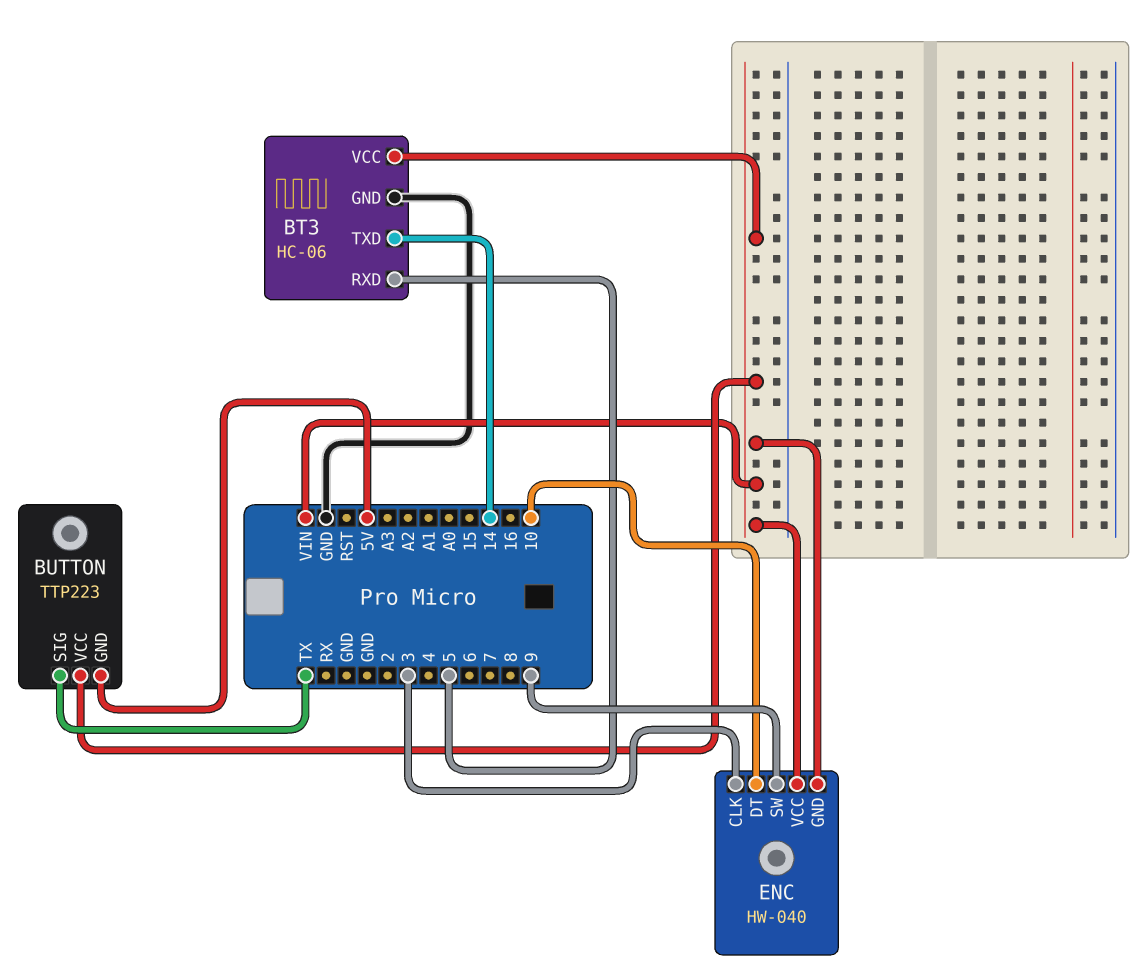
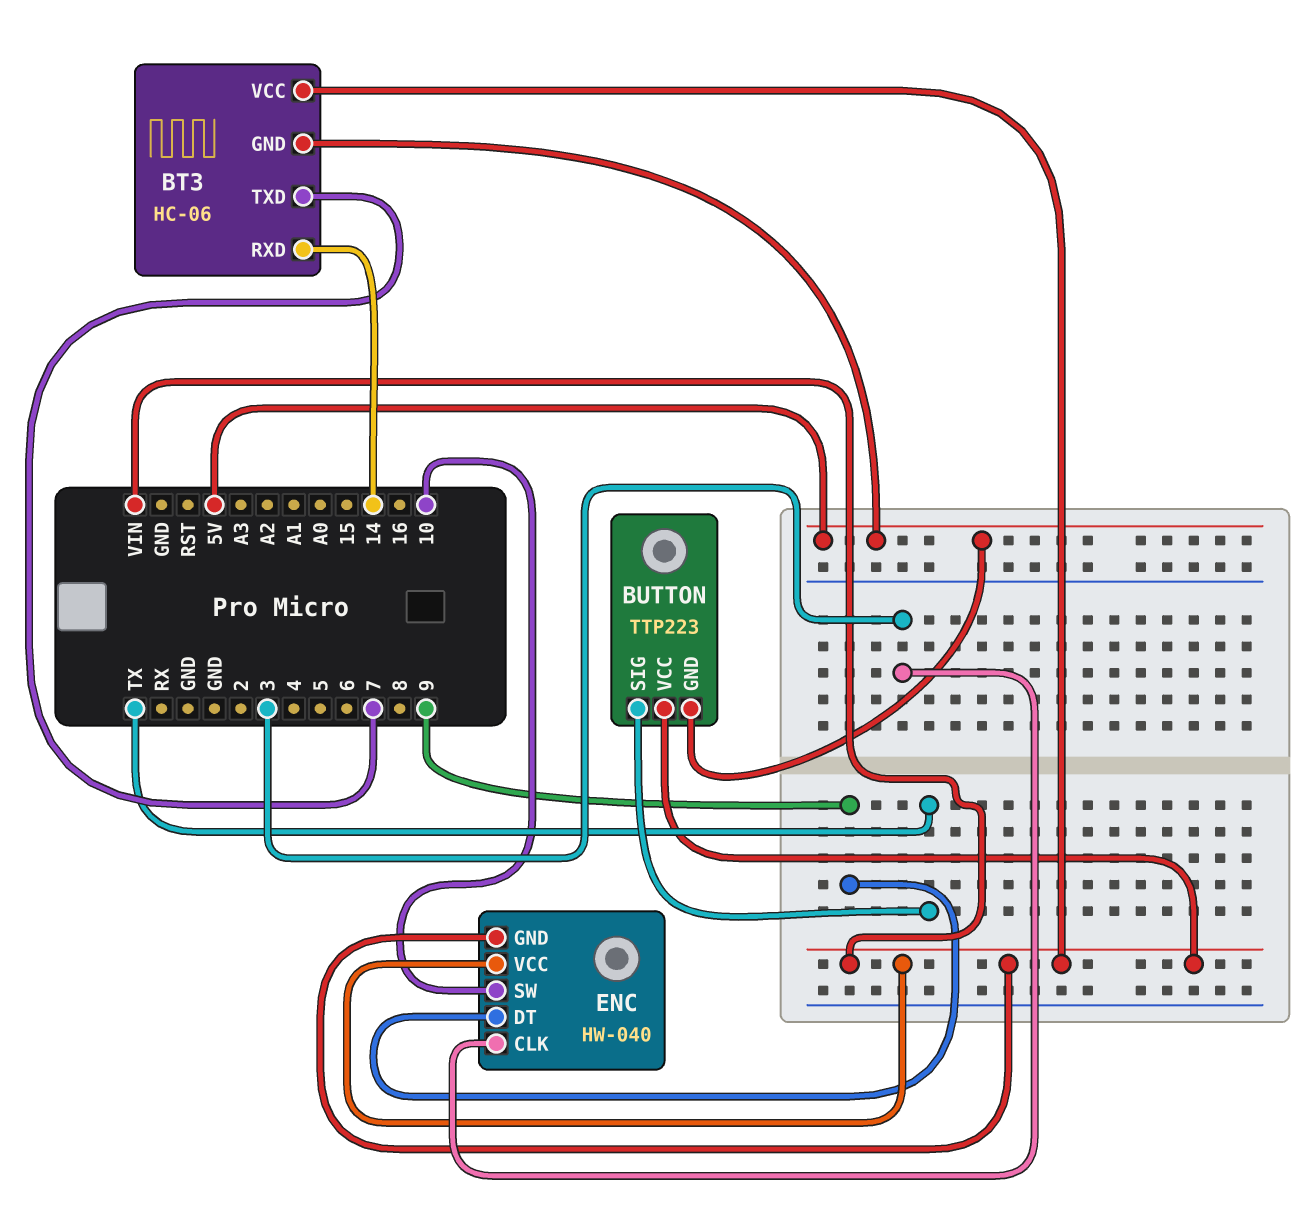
BT3 pin GND: GND -> 5V
BT3 pin RXD: 5 -> 14
BT3 pin TXD: 14 -> 7
ENC pin DT: 10 -> 9
ENC pin SW: 9 -> 10

